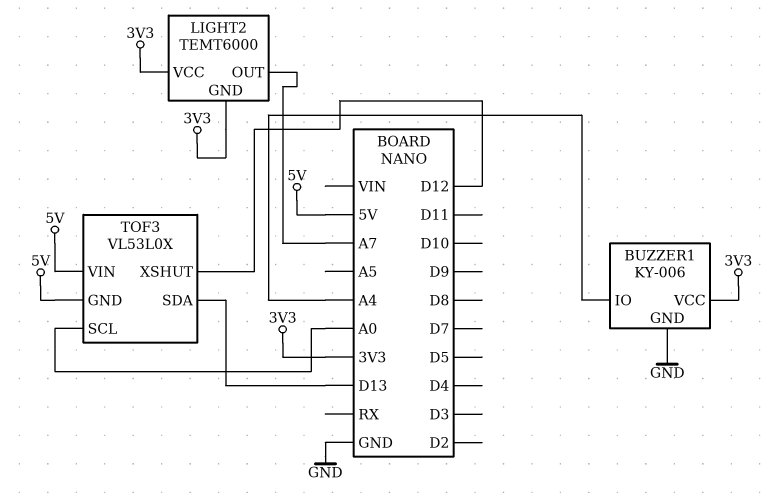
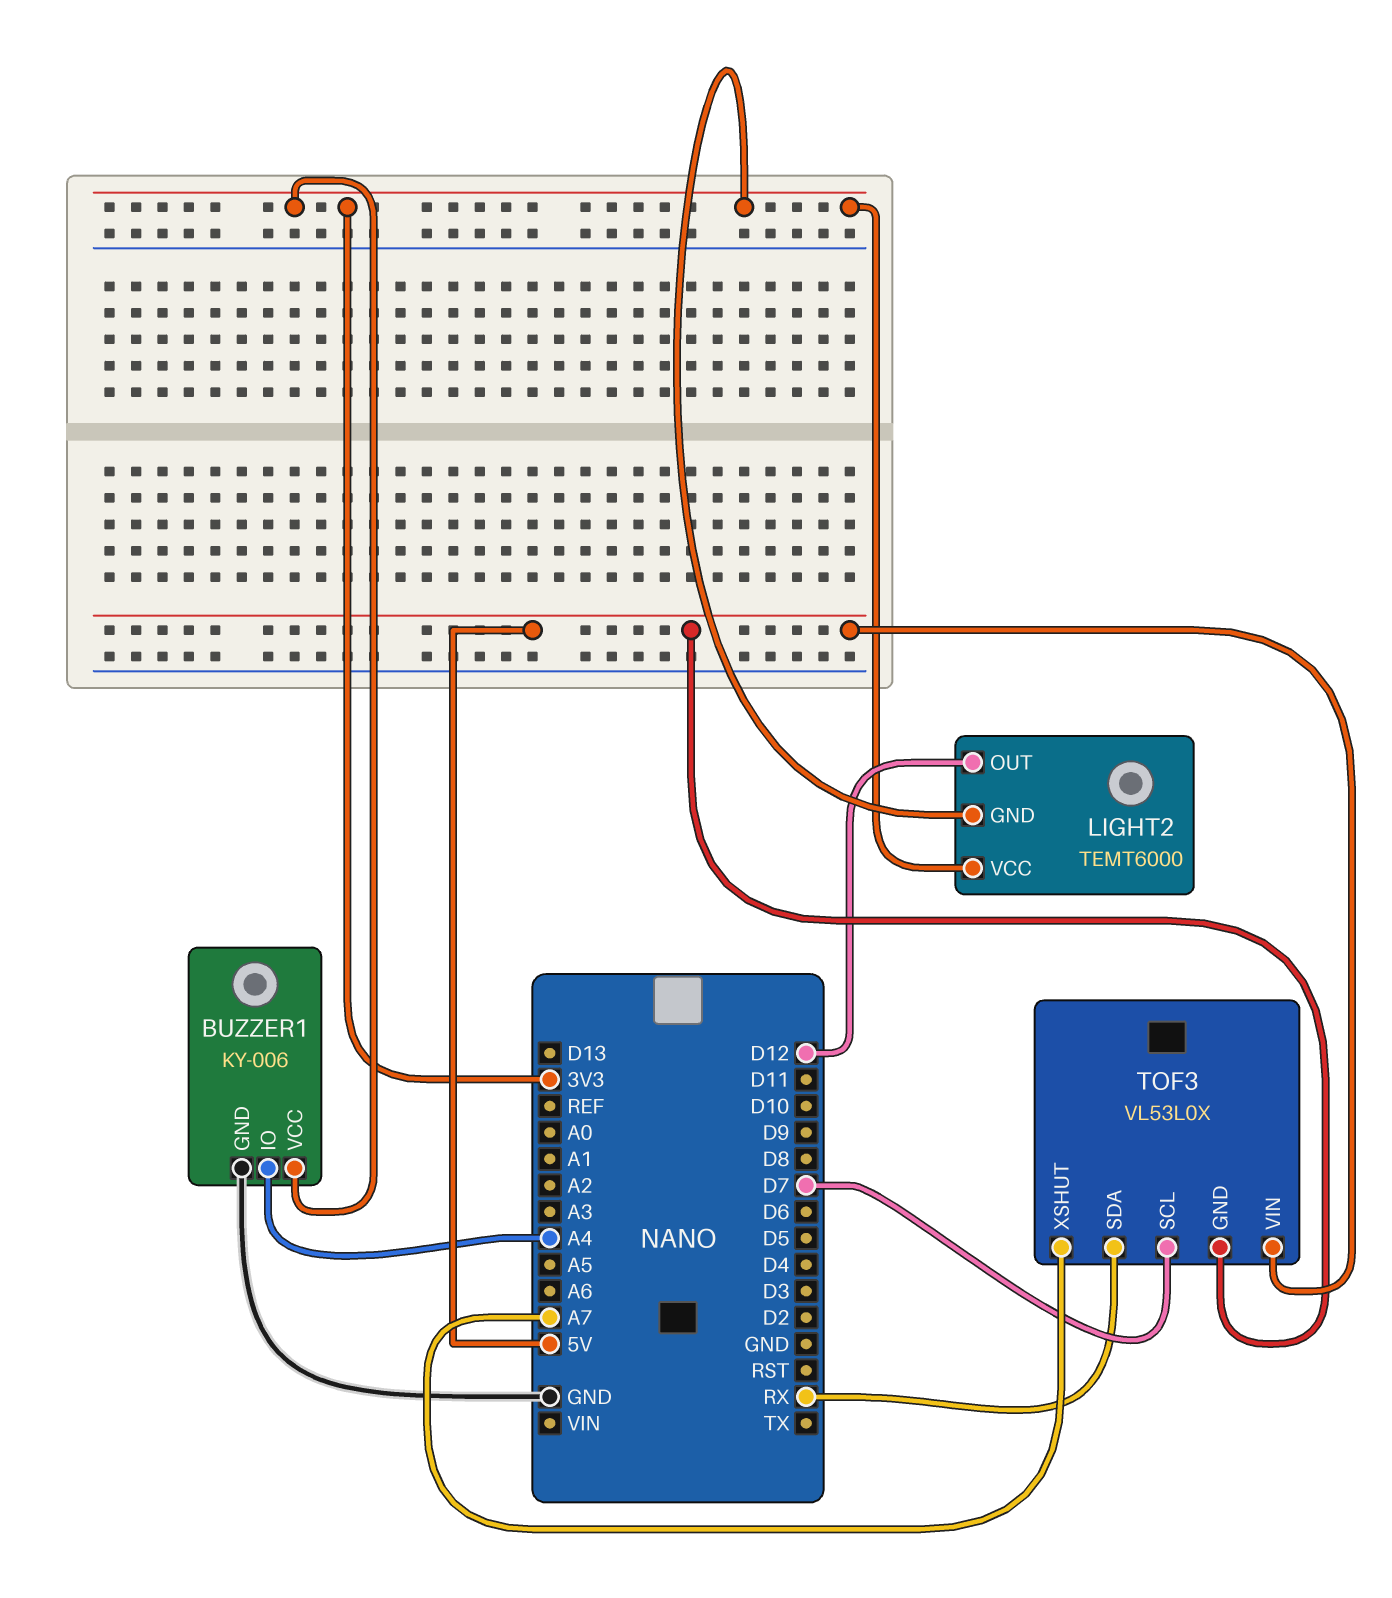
LIGHT2 pin OUT: A7 -> D12
TOF3 pin SCL: A0 -> D7
TOF3 pin SDA: D13 -> RX
TOF3 pin XSHUT: D12 -> A7

